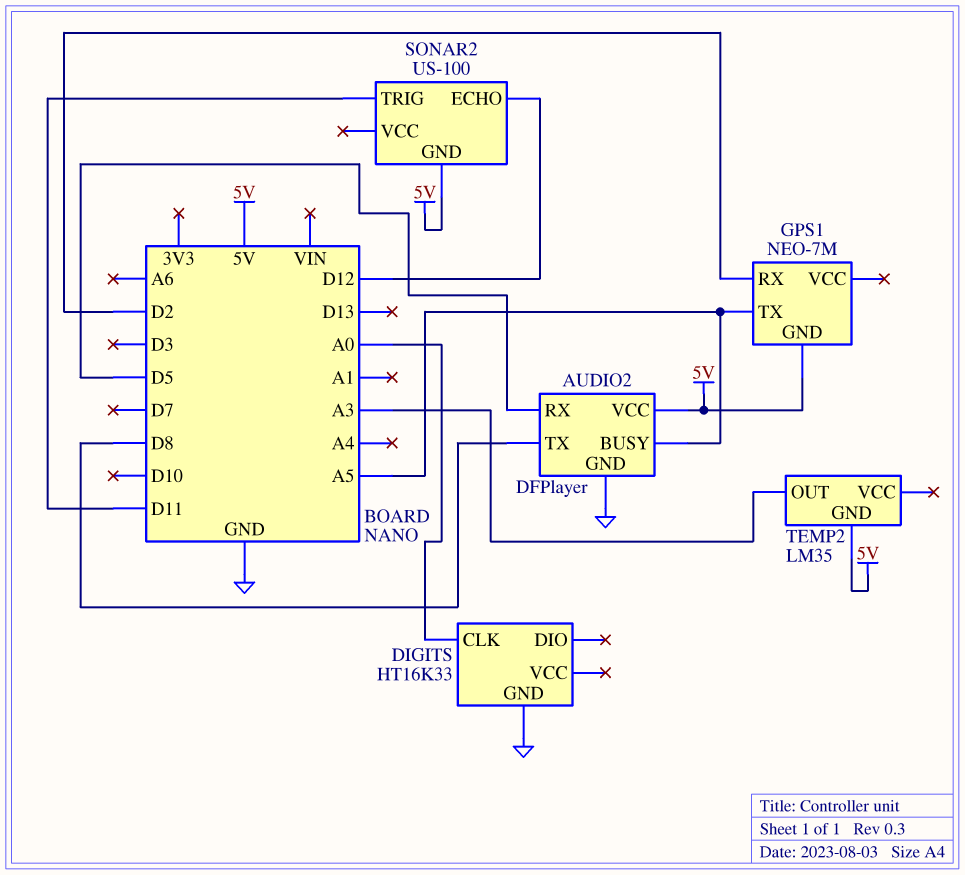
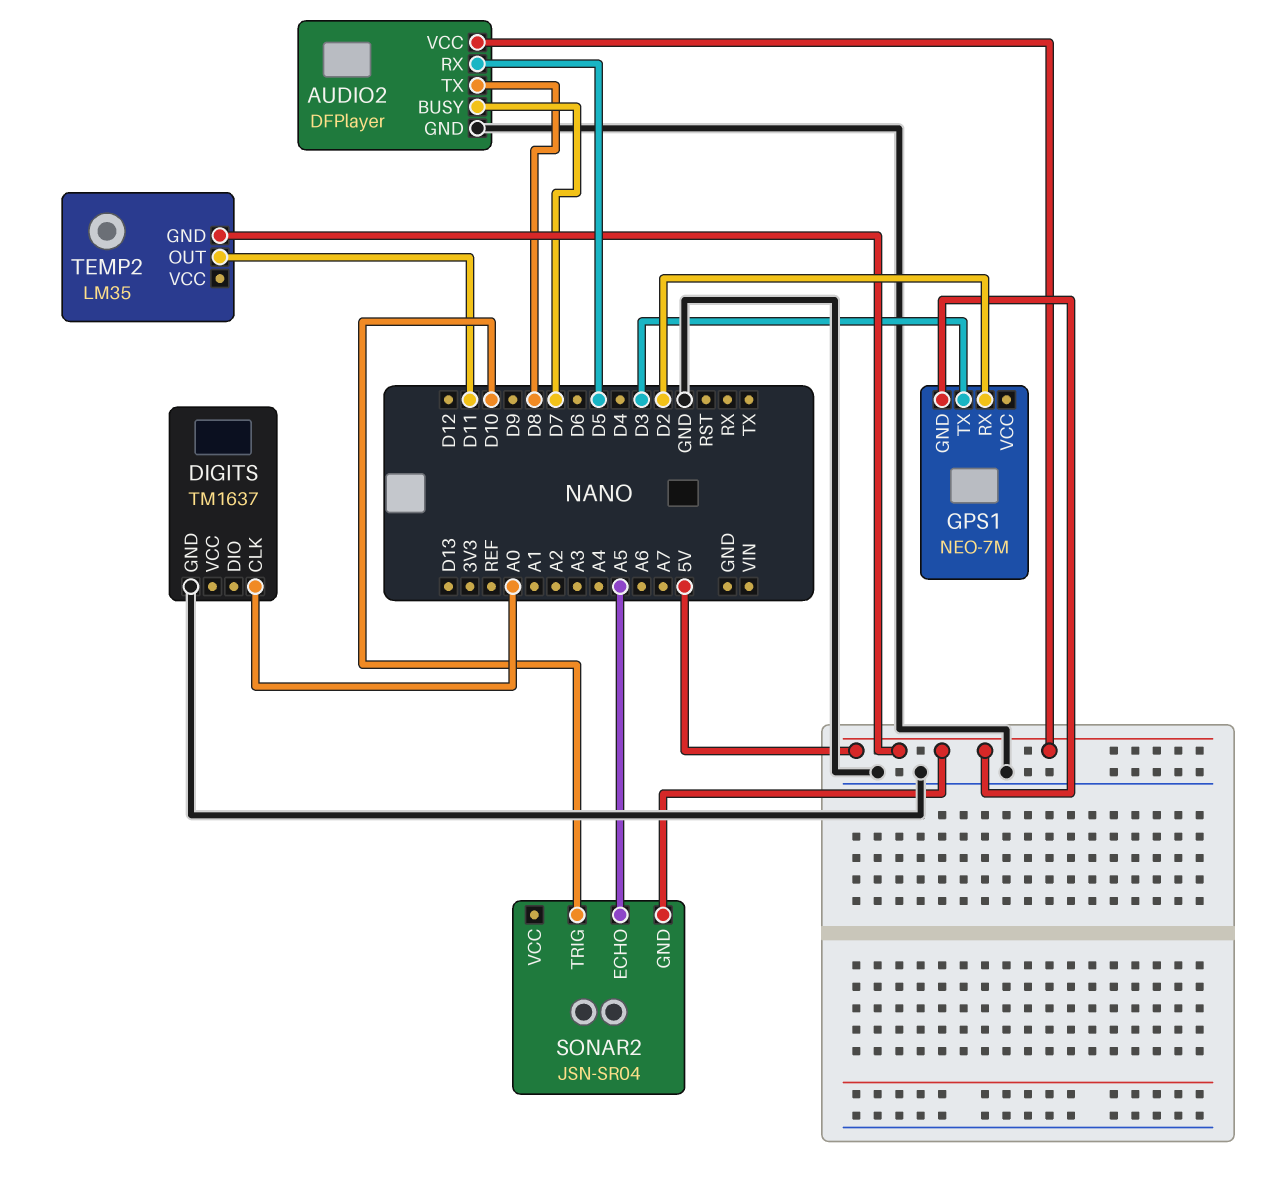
AUDIO2 pin BUSY: A5 -> D7
DIGITS: HT16K33 -> TM1637
GPS1 pin TX: A5 -> D3
SONAR2: US-100 -> JSN-SR04
SONAR2 pin ECHO: D12 -> A5
SONAR2 pin TRIG: D11 -> D10
TEMP2 pin OUT: A3 -> D11

